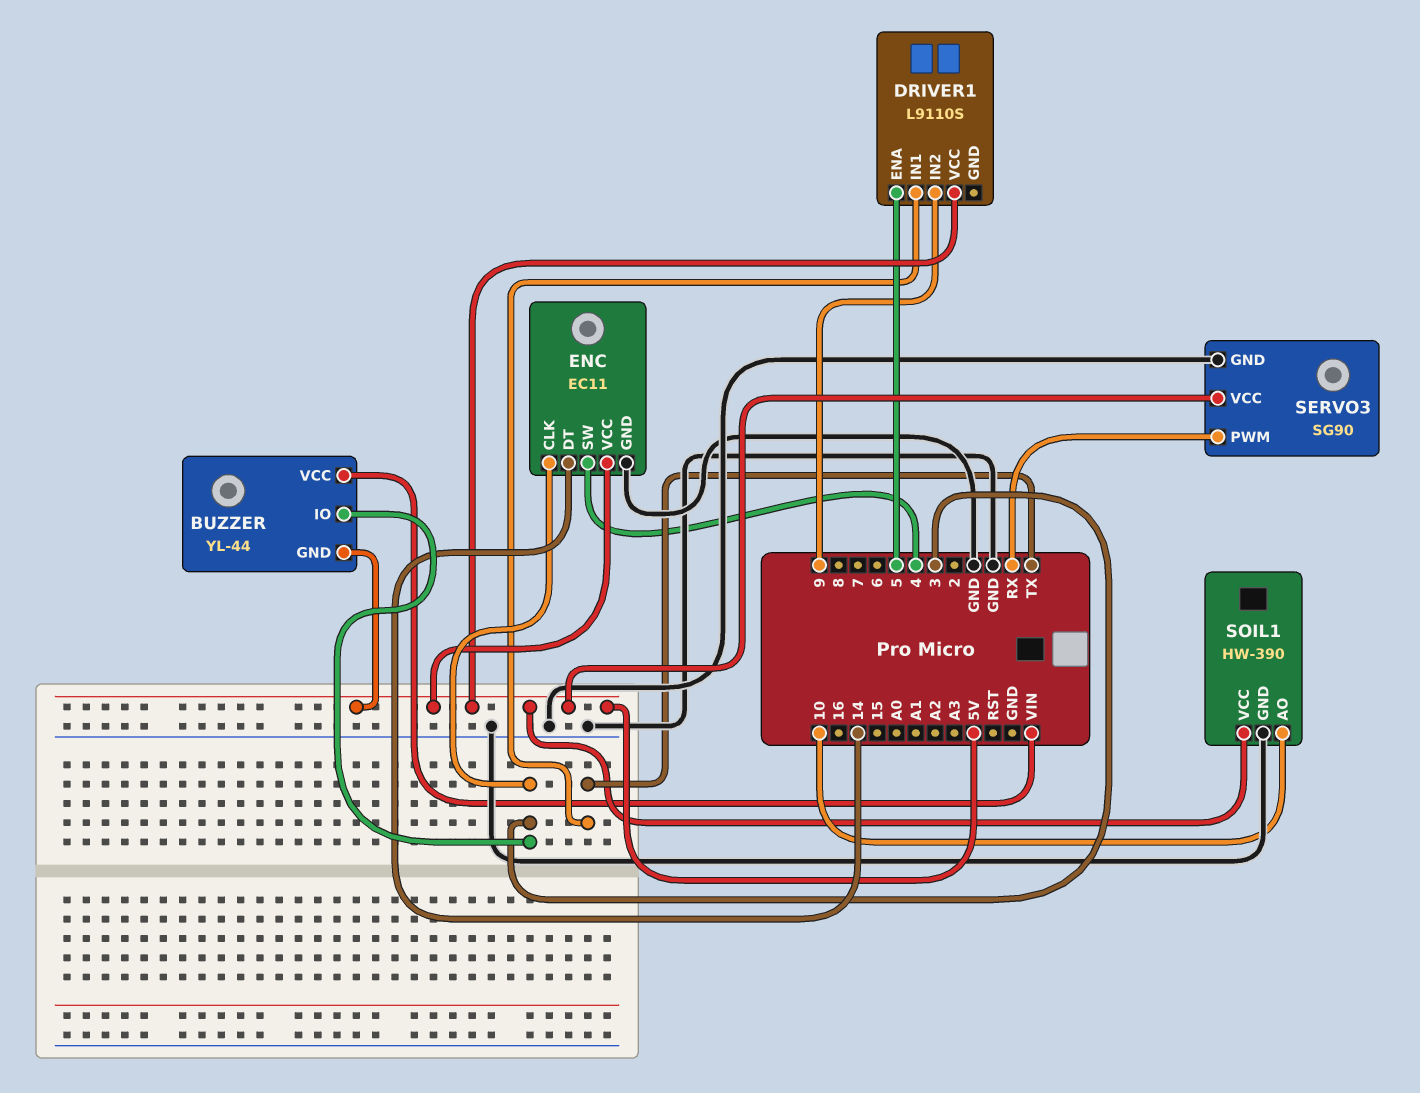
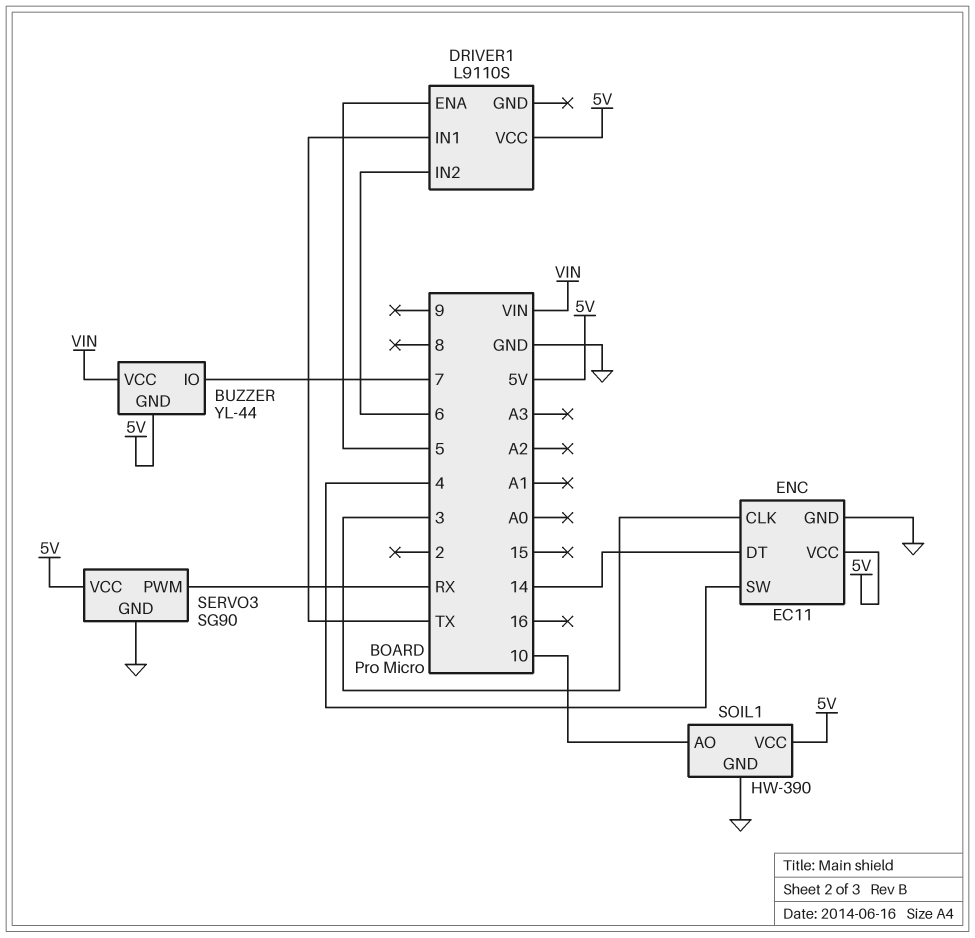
BUZZER pin IO: 3 -> 7
DRIVER1 pin IN2: 9 -> 6

